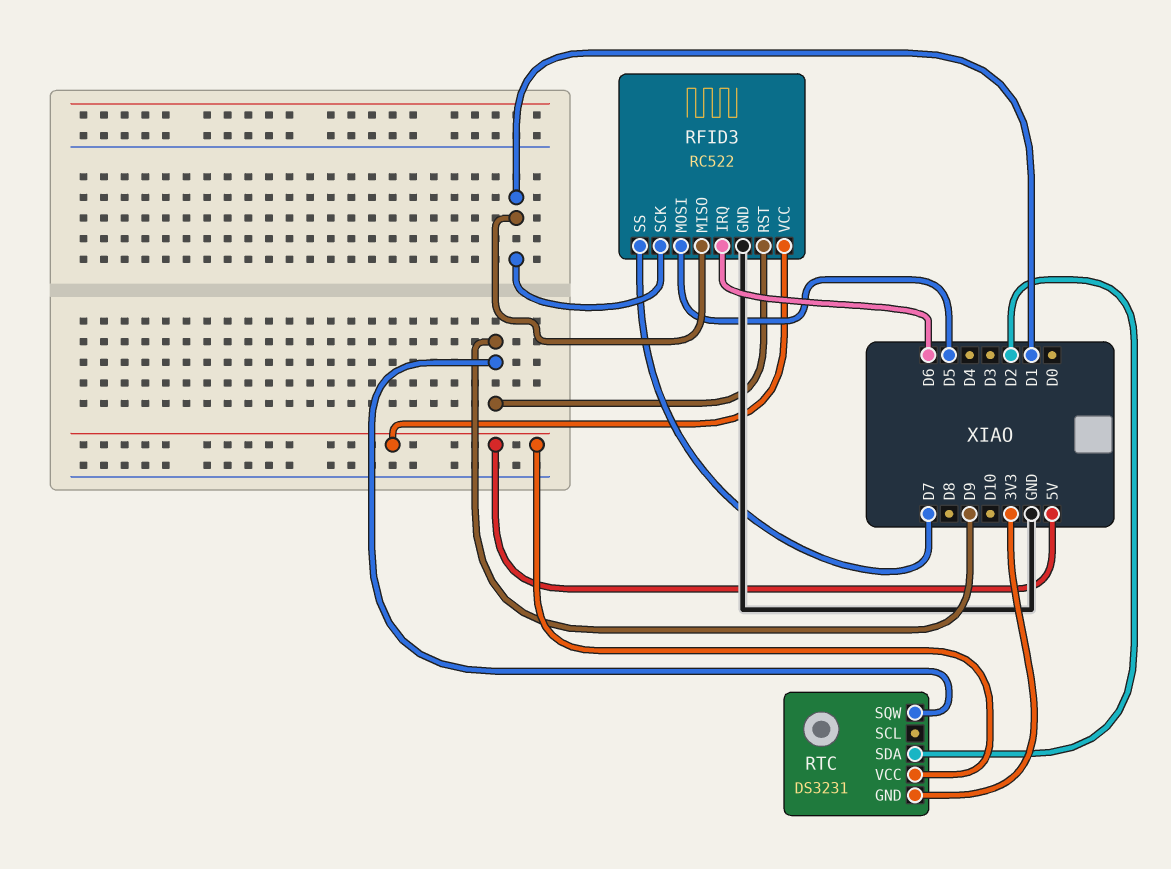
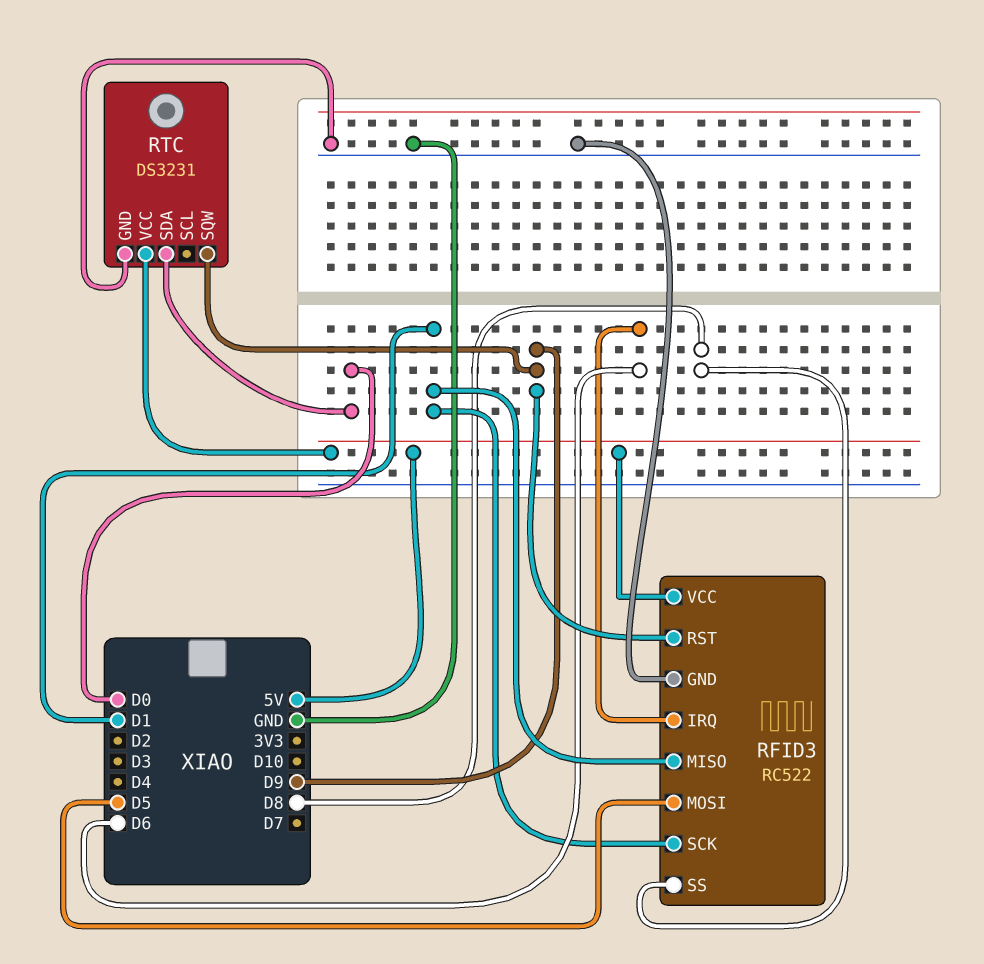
RFID3 pin SS: D7 -> D8
RTC pin GND: 3V3 -> GND
RTC pin SDA: D2 -> D0

